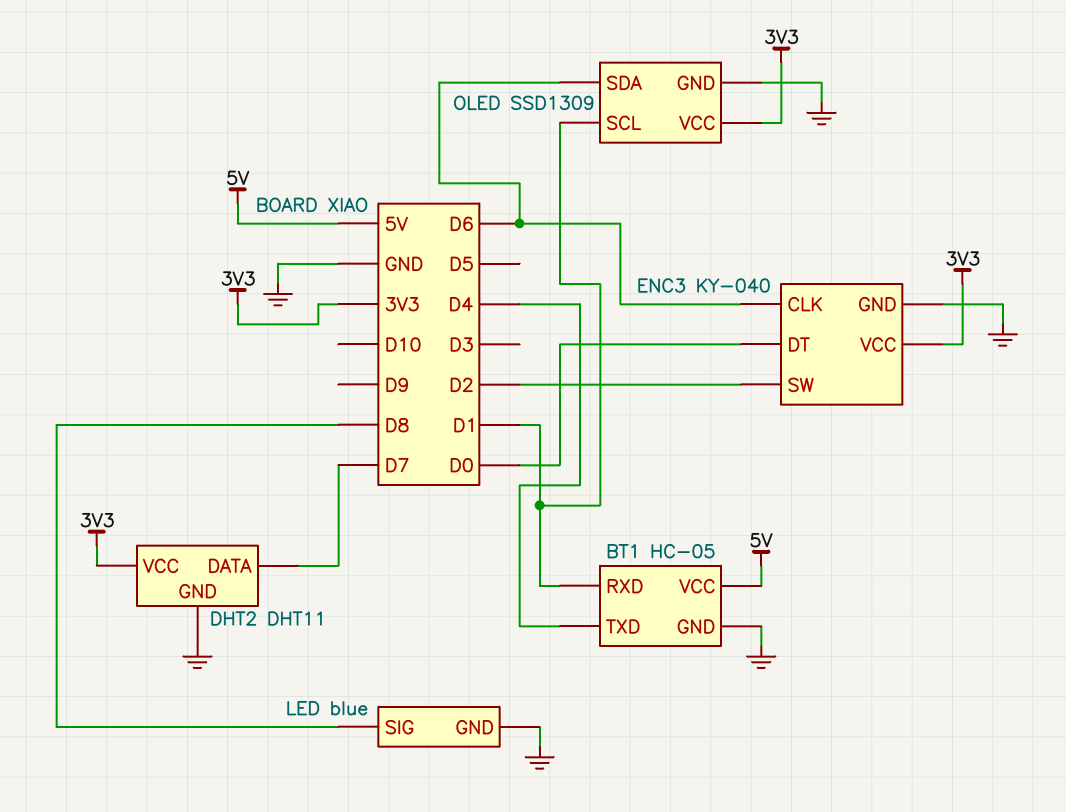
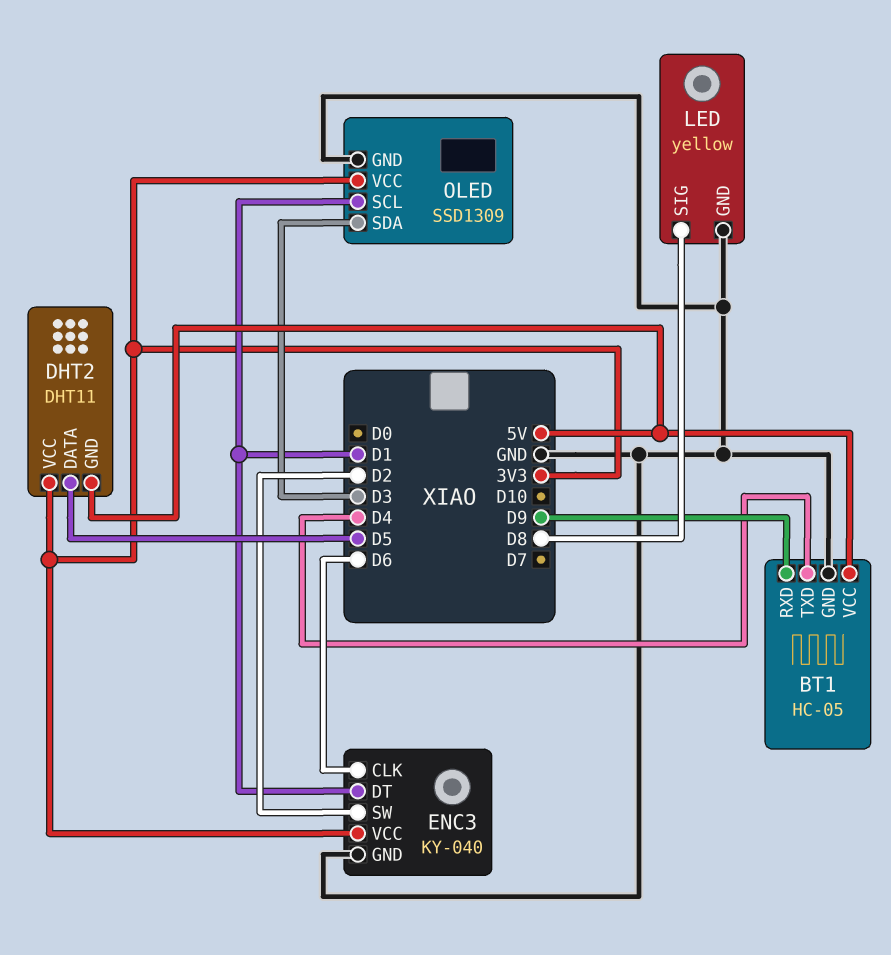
BT1 pin RXD: D1 -> D9
DHT2 pin DATA: D7 -> D5
DHT2 pin GND: GND -> 5V
ENC3 pin DT: D0 -> D1
LED: blue -> yellow
OLED pin SDA: D6 -> D3

